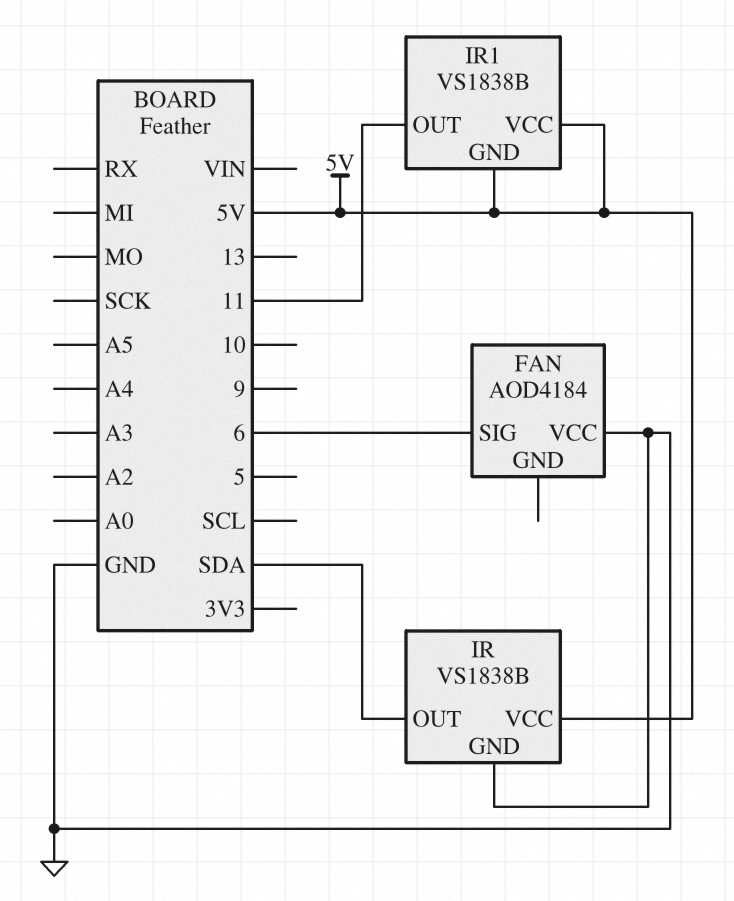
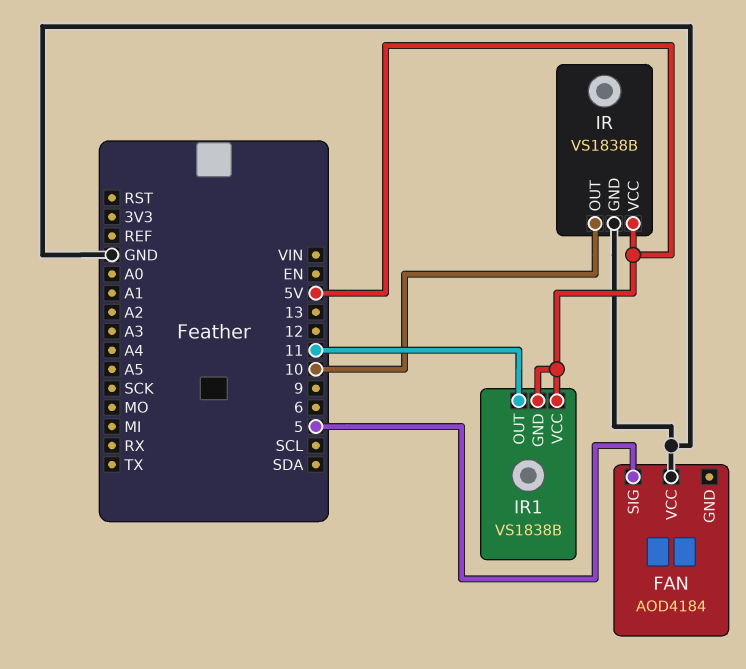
FAN pin SIG: 6 -> 5
IR pin OUT: SDA -> 10

